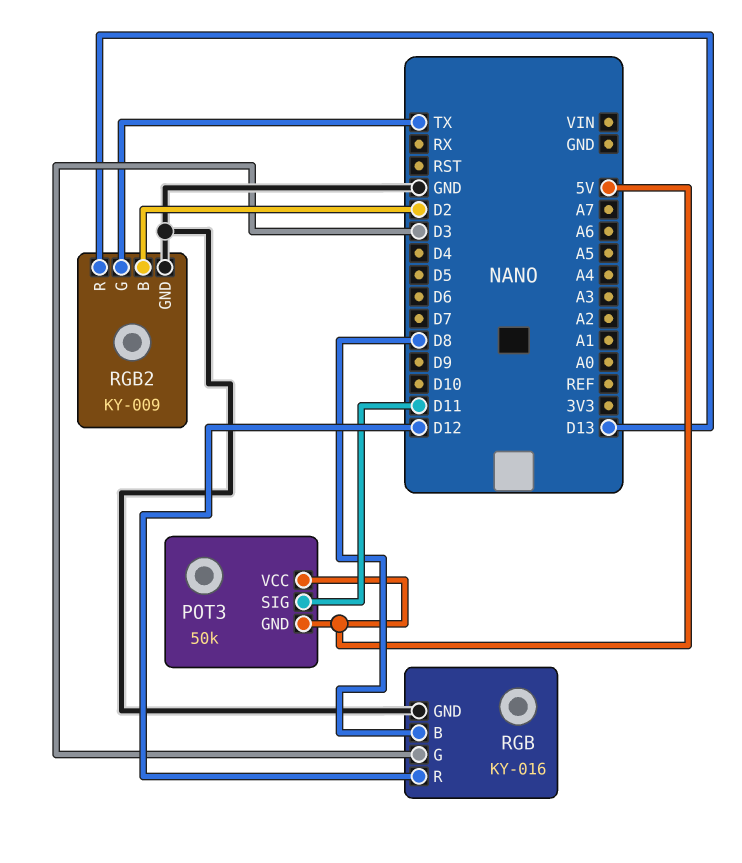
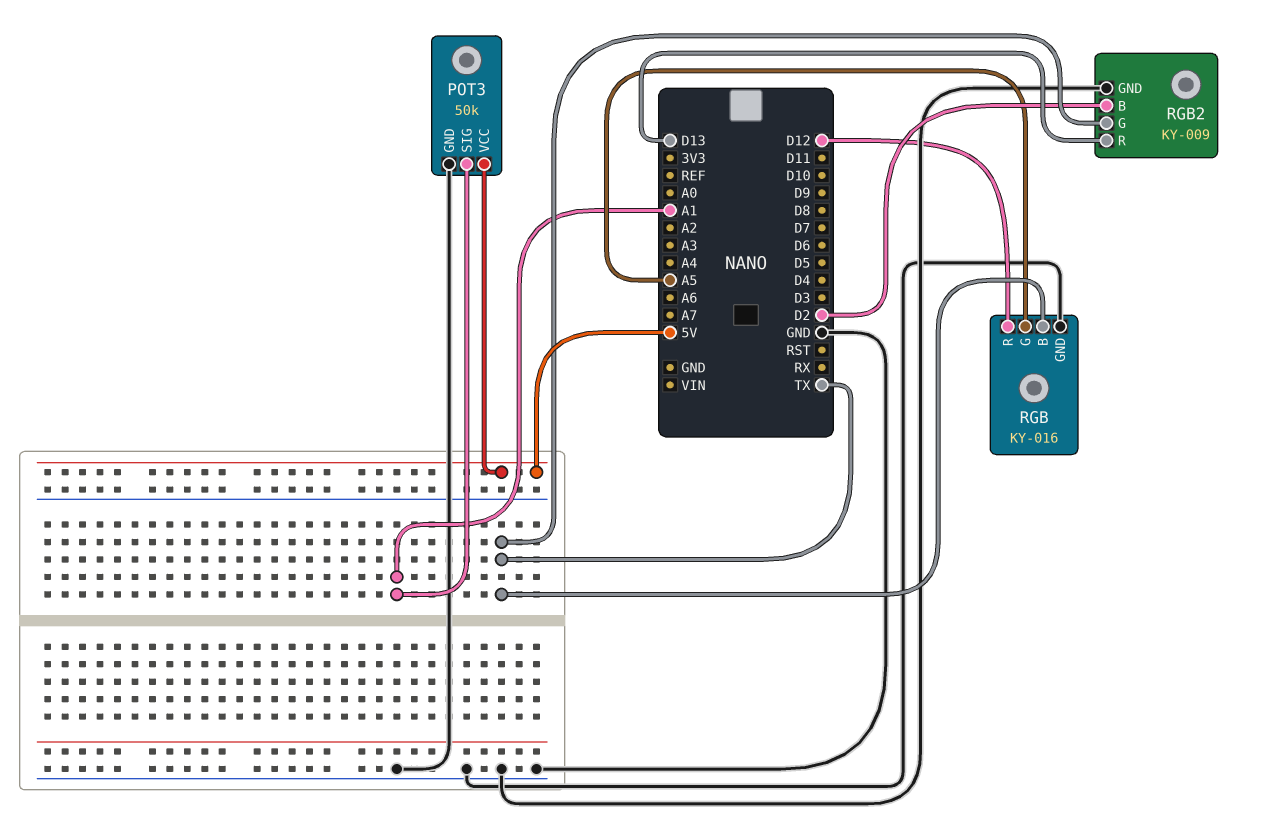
POT3 pin GND: 5V -> GND
POT3 pin SIG: D11 -> A1
RGB pin B: D8 -> TX
RGB pin G: D3 -> A5

